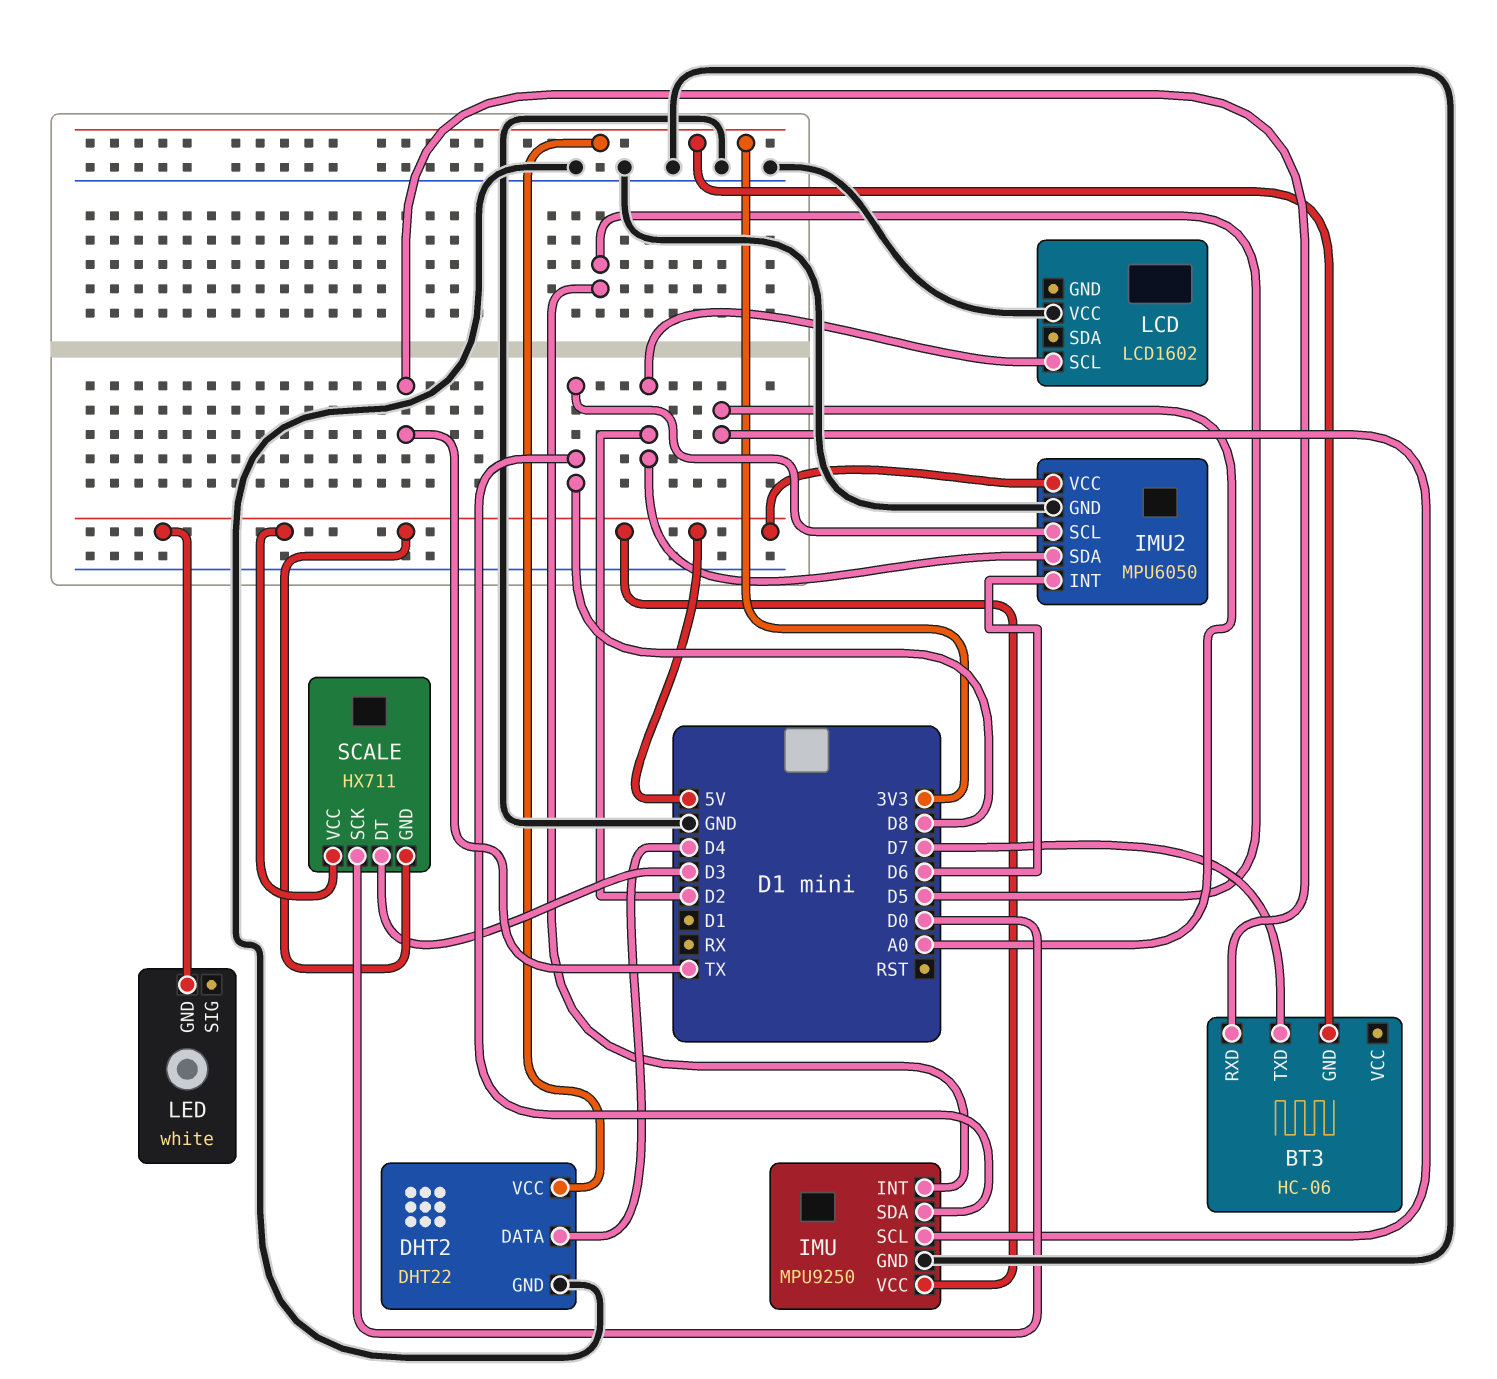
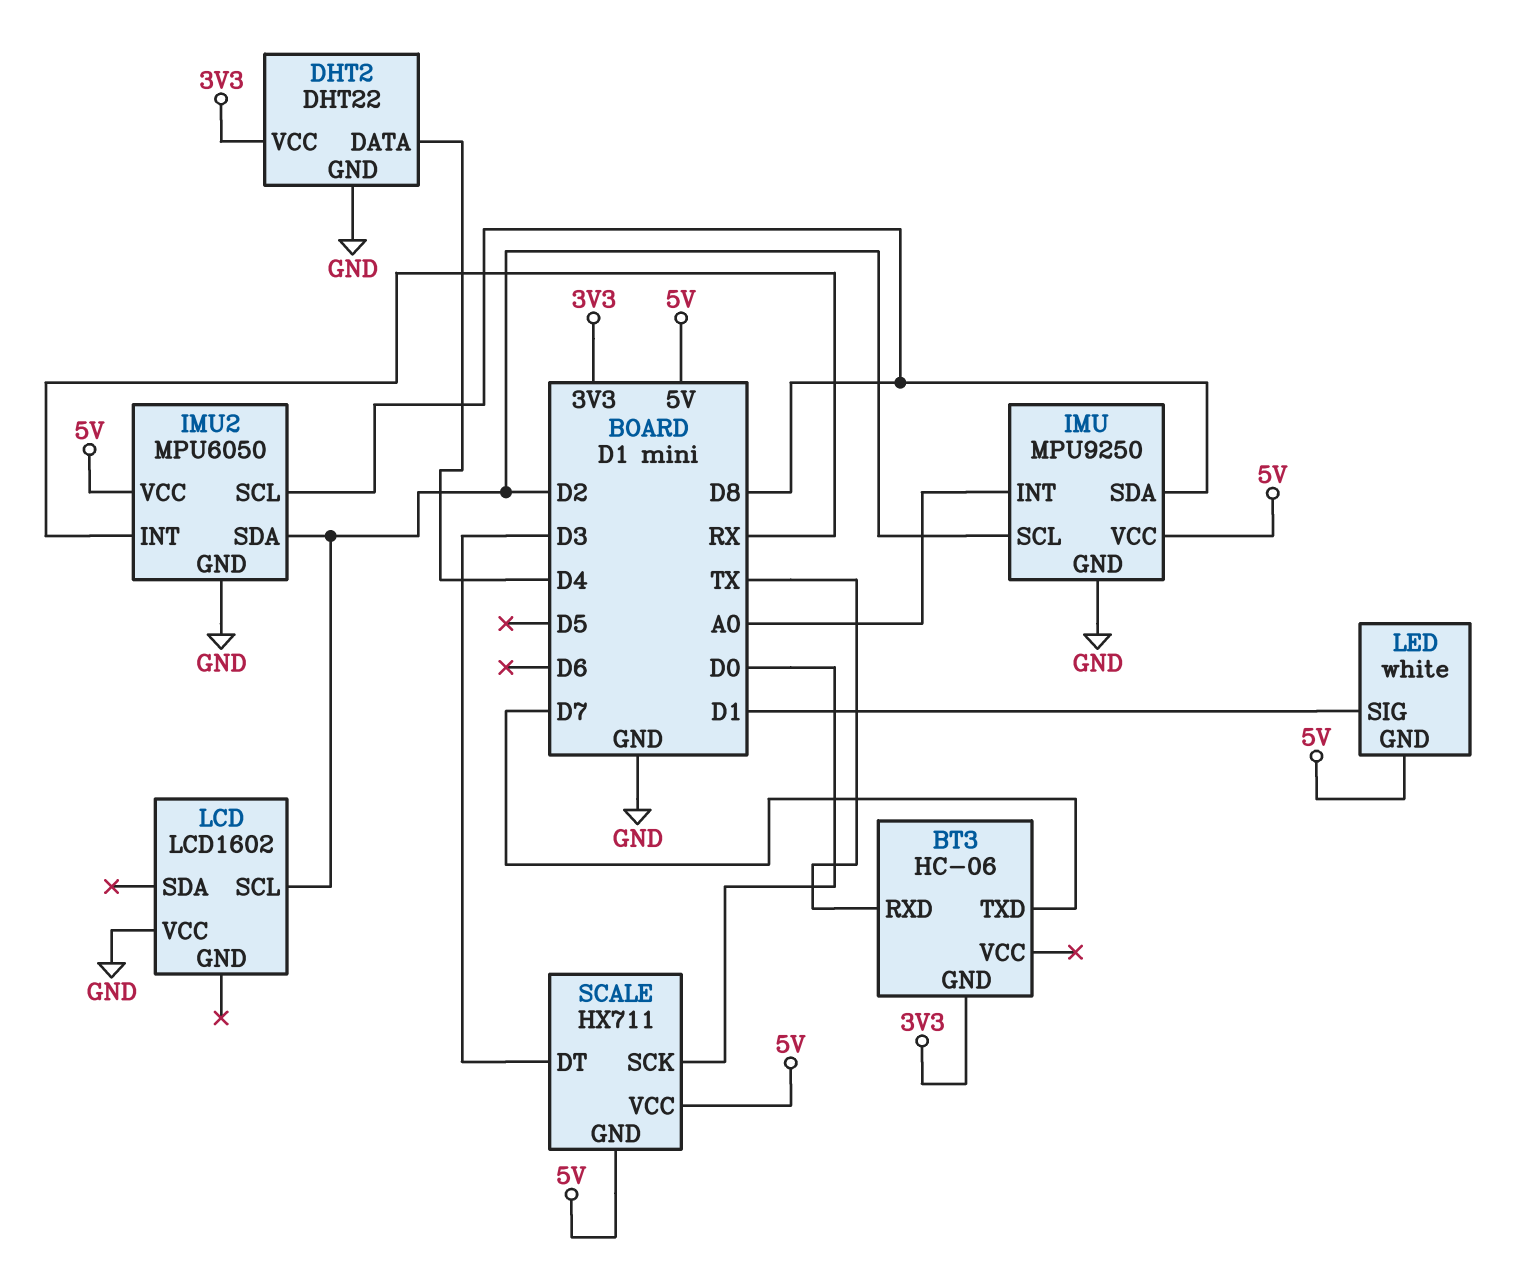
IMU pin INT: D5 -> A0
IMU pin SCL: A0 -> D2
IMU2 pin INT: D6 -> RX
LED pin SIG: none -> D1

